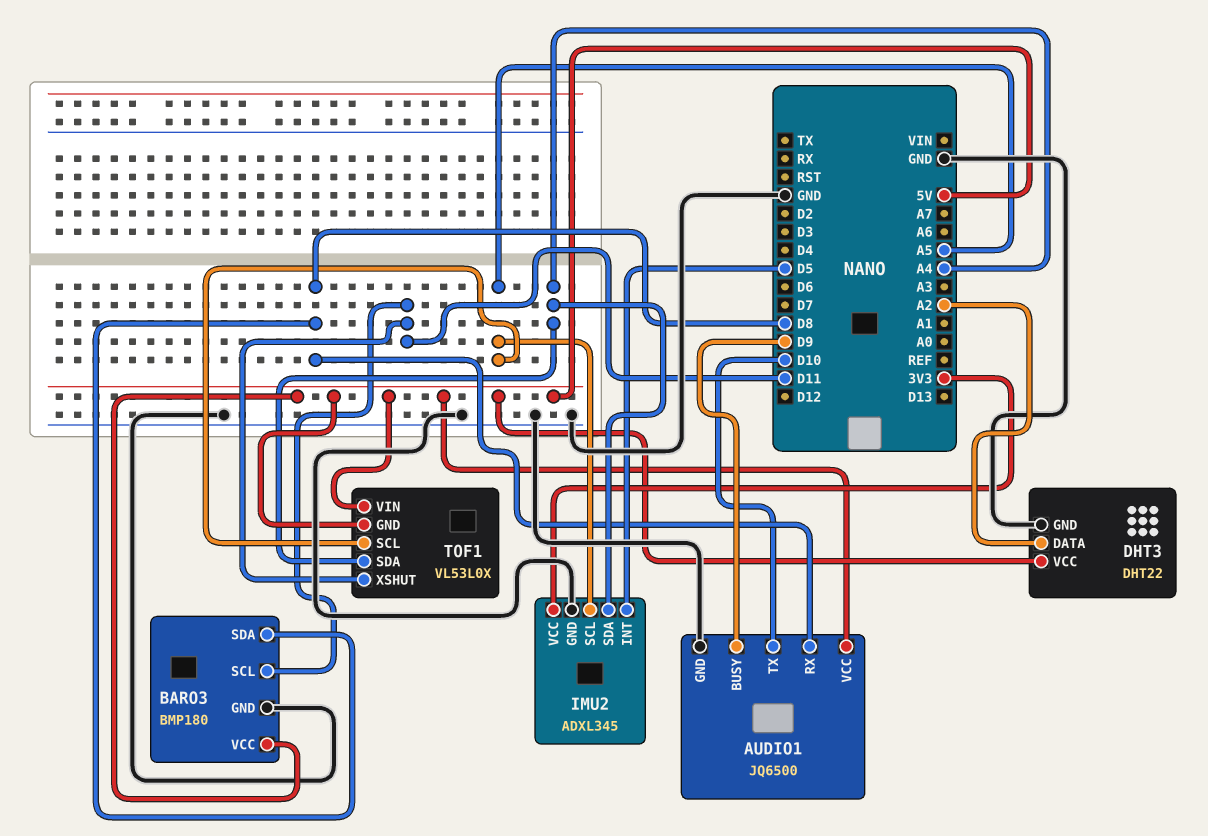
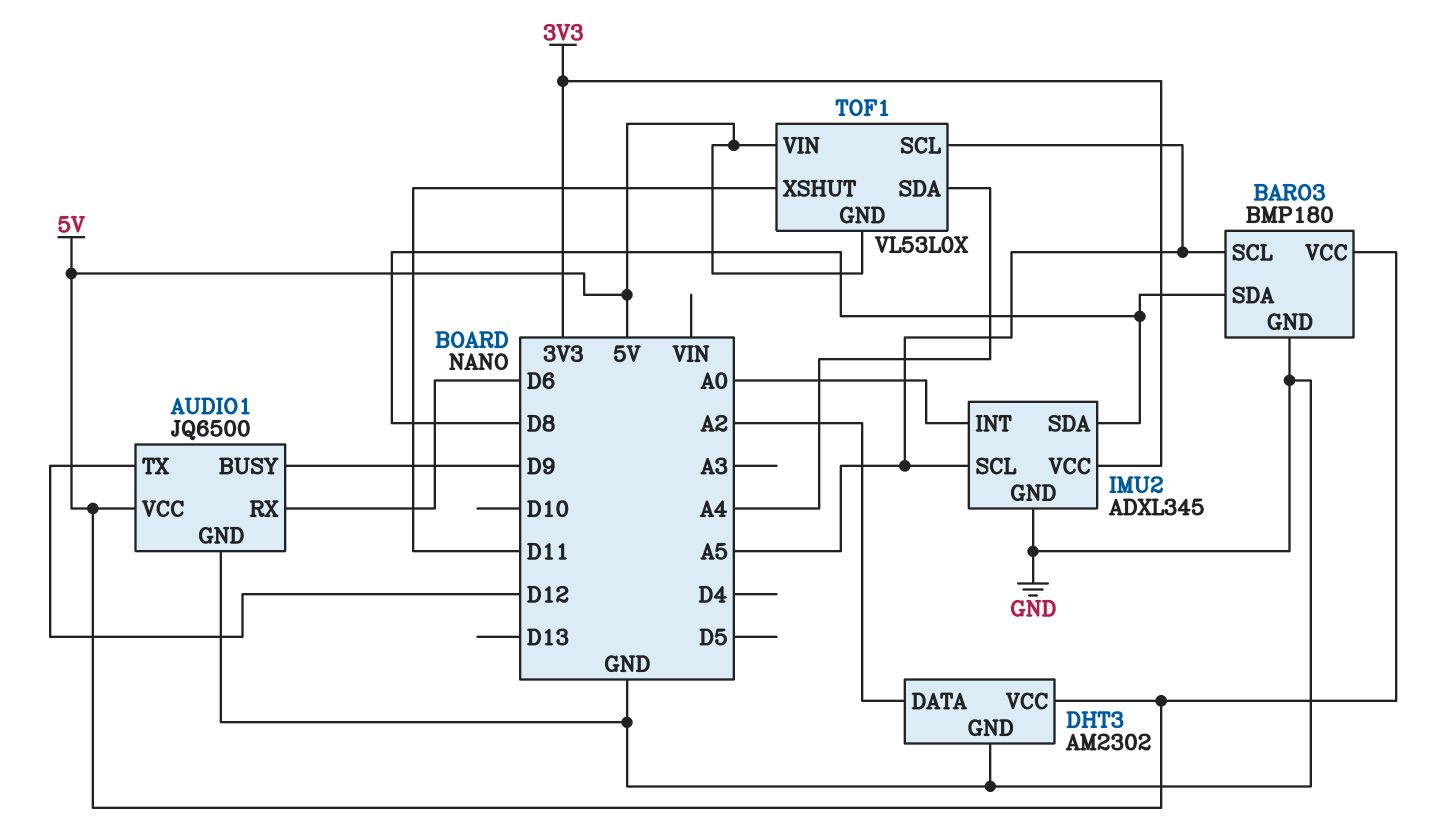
AUDIO1 pin RX: D8 -> D6
AUDIO1 pin TX: D10 -> D12
BARO3 pin SCL: D11 -> A5
DHT3: DHT22 -> AM2302
IMU2 pin INT: D5 -> A0
IMU2 pin SDA: A4 -> D8

